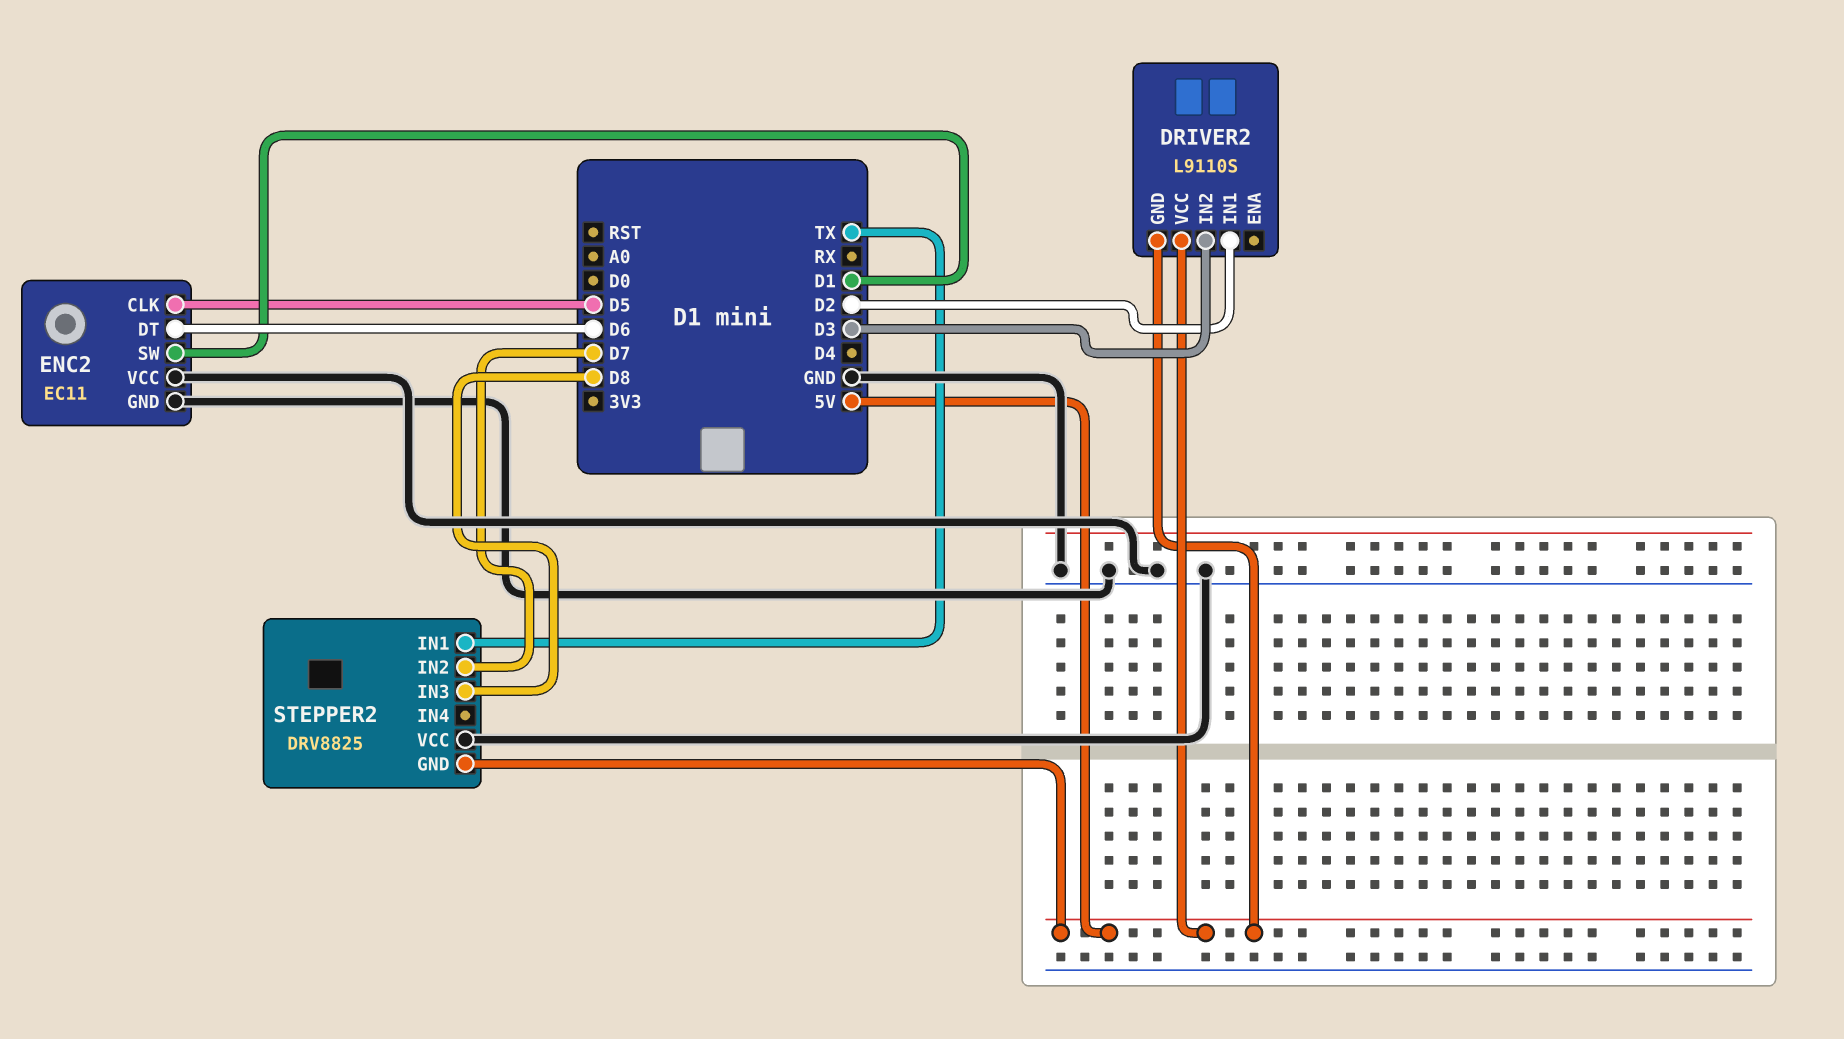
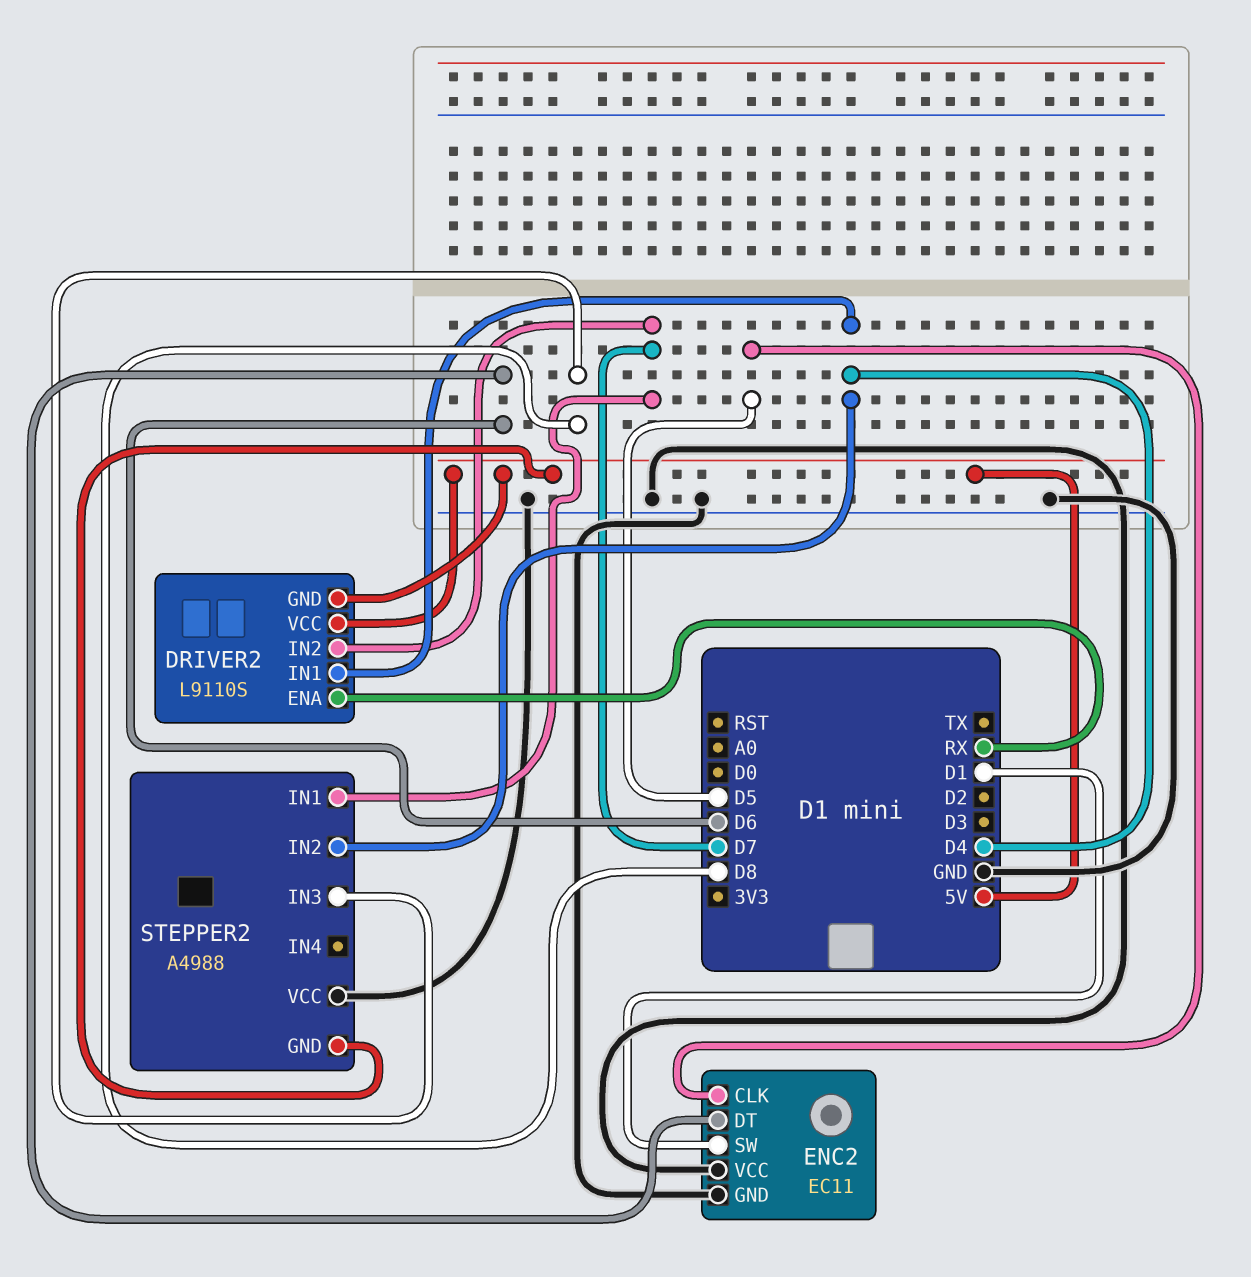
DRIVER2 pin ENA: none -> RX
DRIVER2 pin IN1: D2 -> D4
DRIVER2 pin IN2: D3 -> D7
STEPPER2: DRV8825 -> A4988
STEPPER2 pin IN1: TX -> D7
STEPPER2 pin IN2: D7 -> D4

